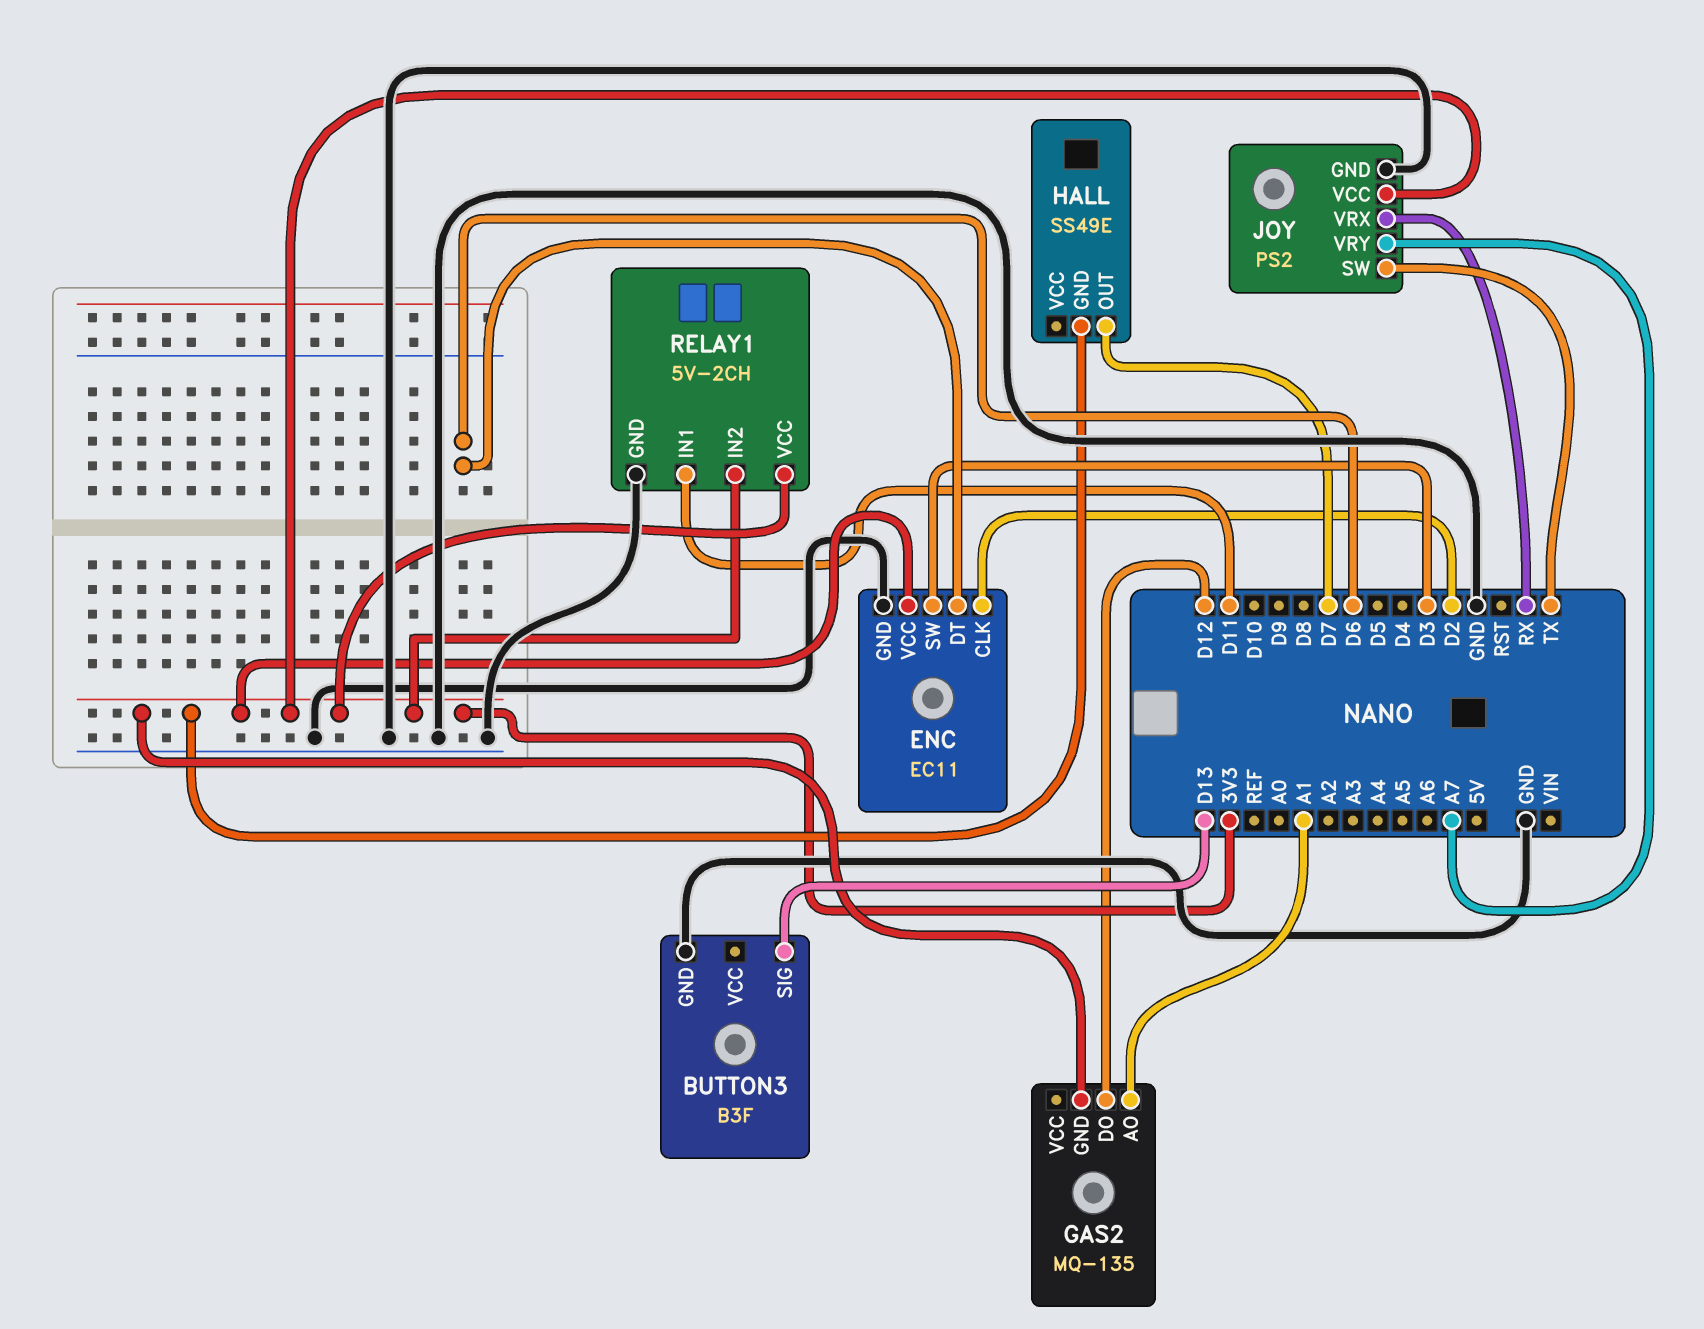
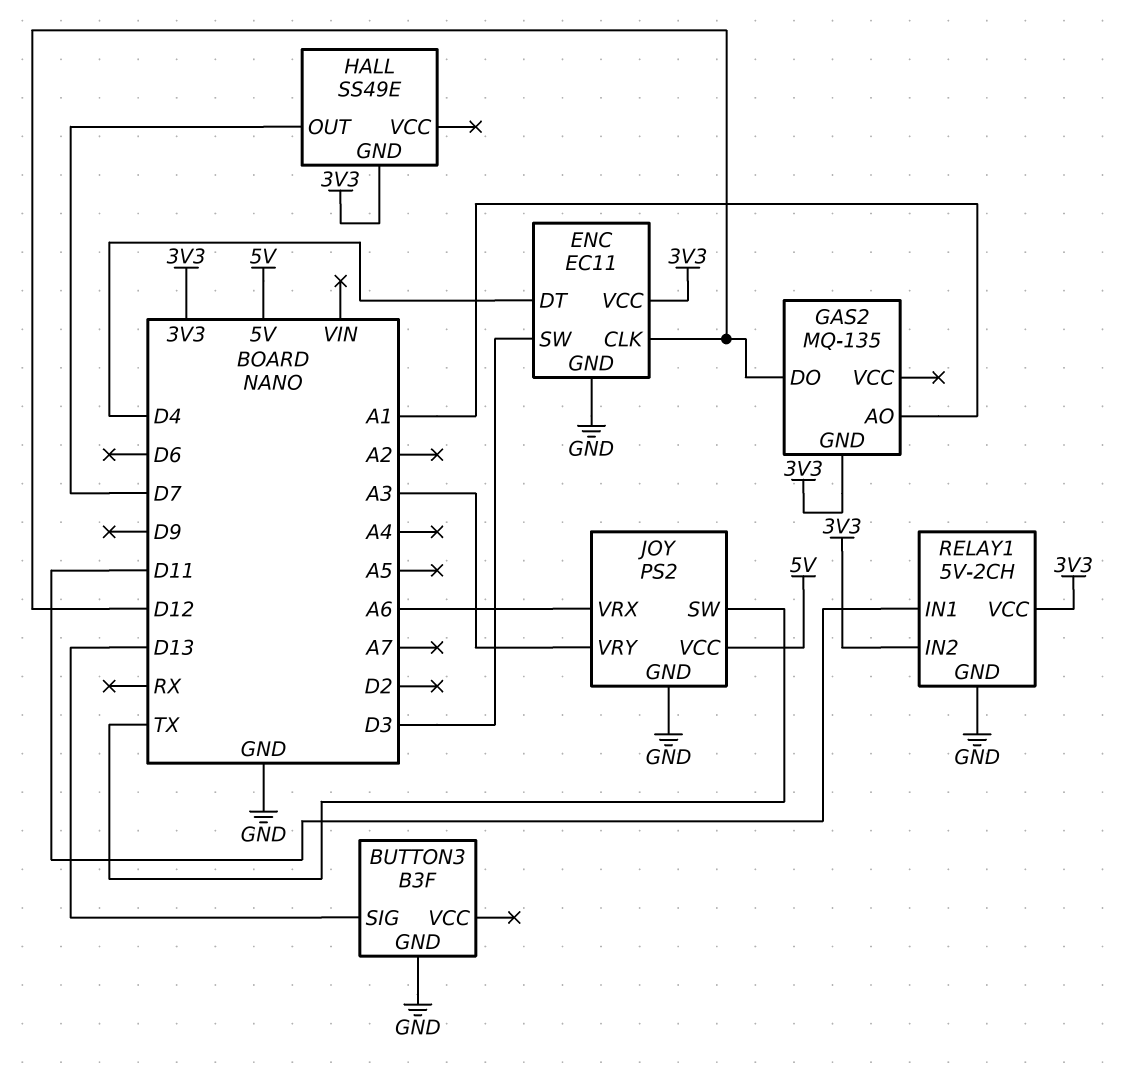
ENC pin CLK: D2 -> D12
ENC pin DT: D6 -> D4
JOY pin VCC: 3V3 -> 5V
JOY pin VRX: RX -> A6
JOY pin VRY: A7 -> A3

